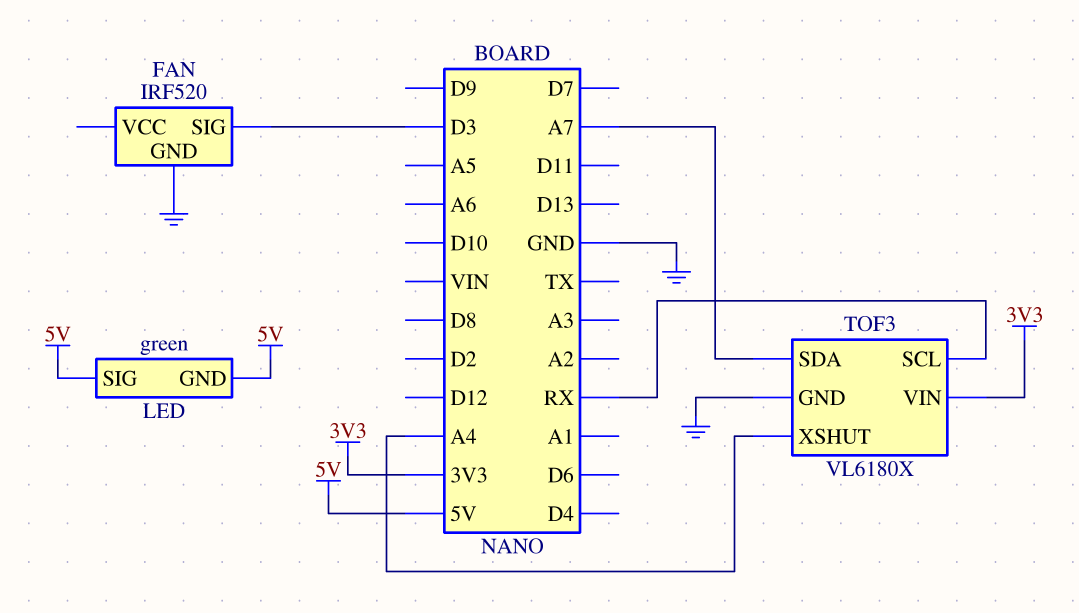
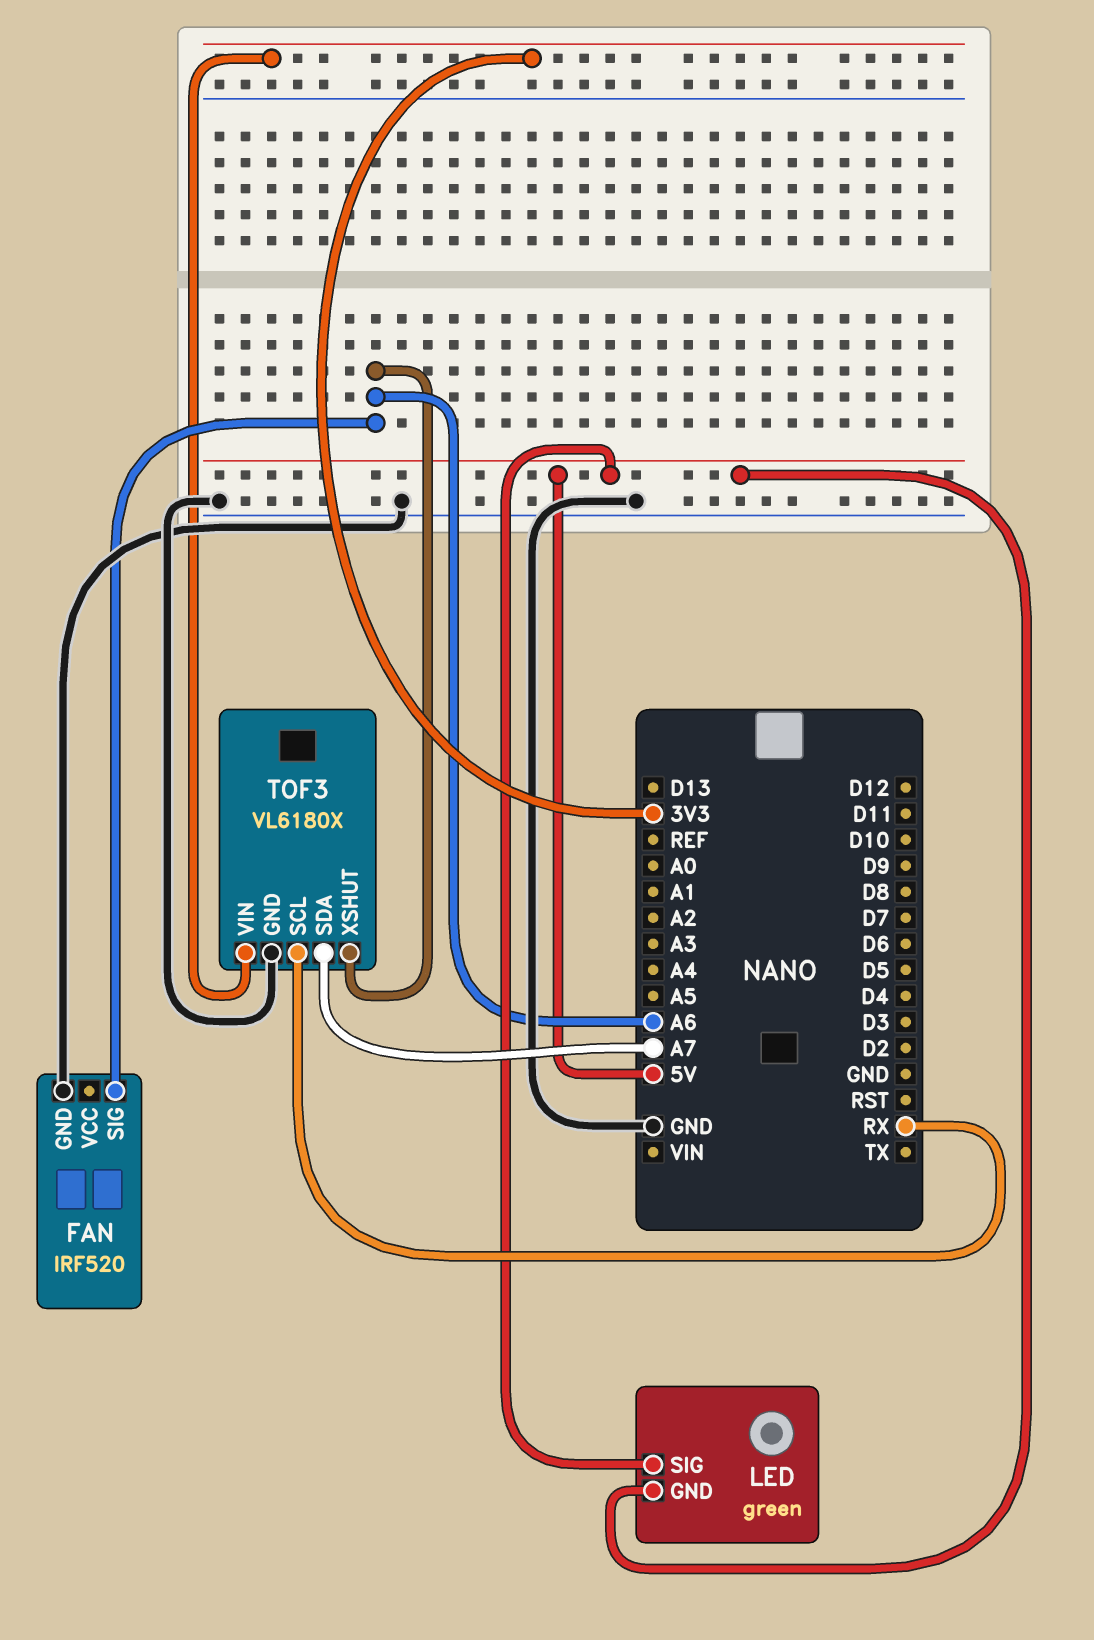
FAN pin SIG: D3 -> A6
TOF3 pin XSHUT: A4 -> A6

